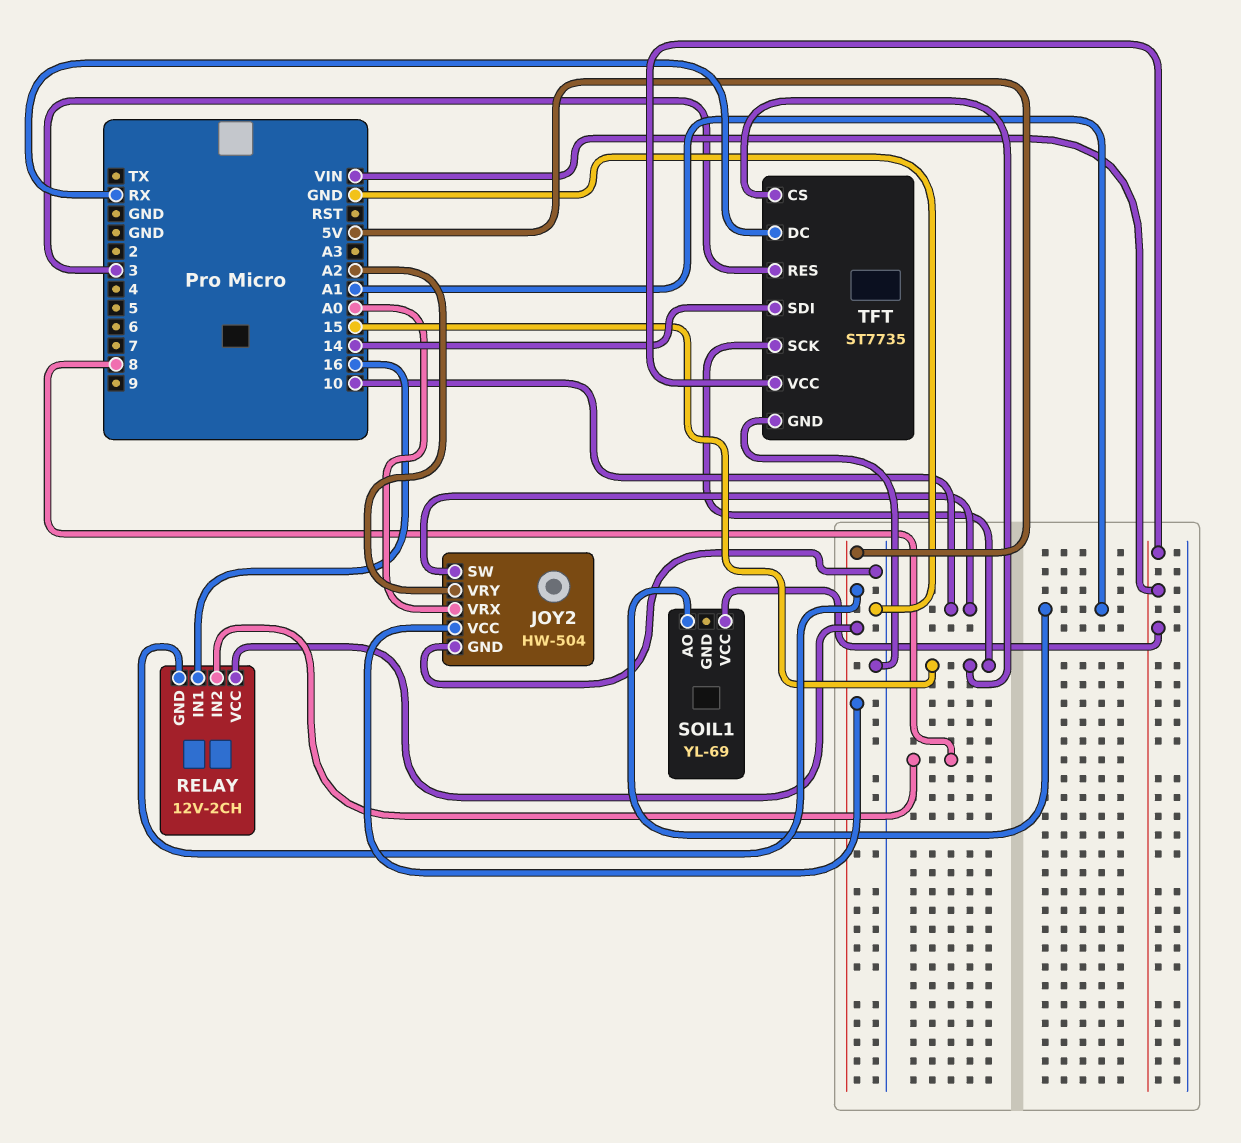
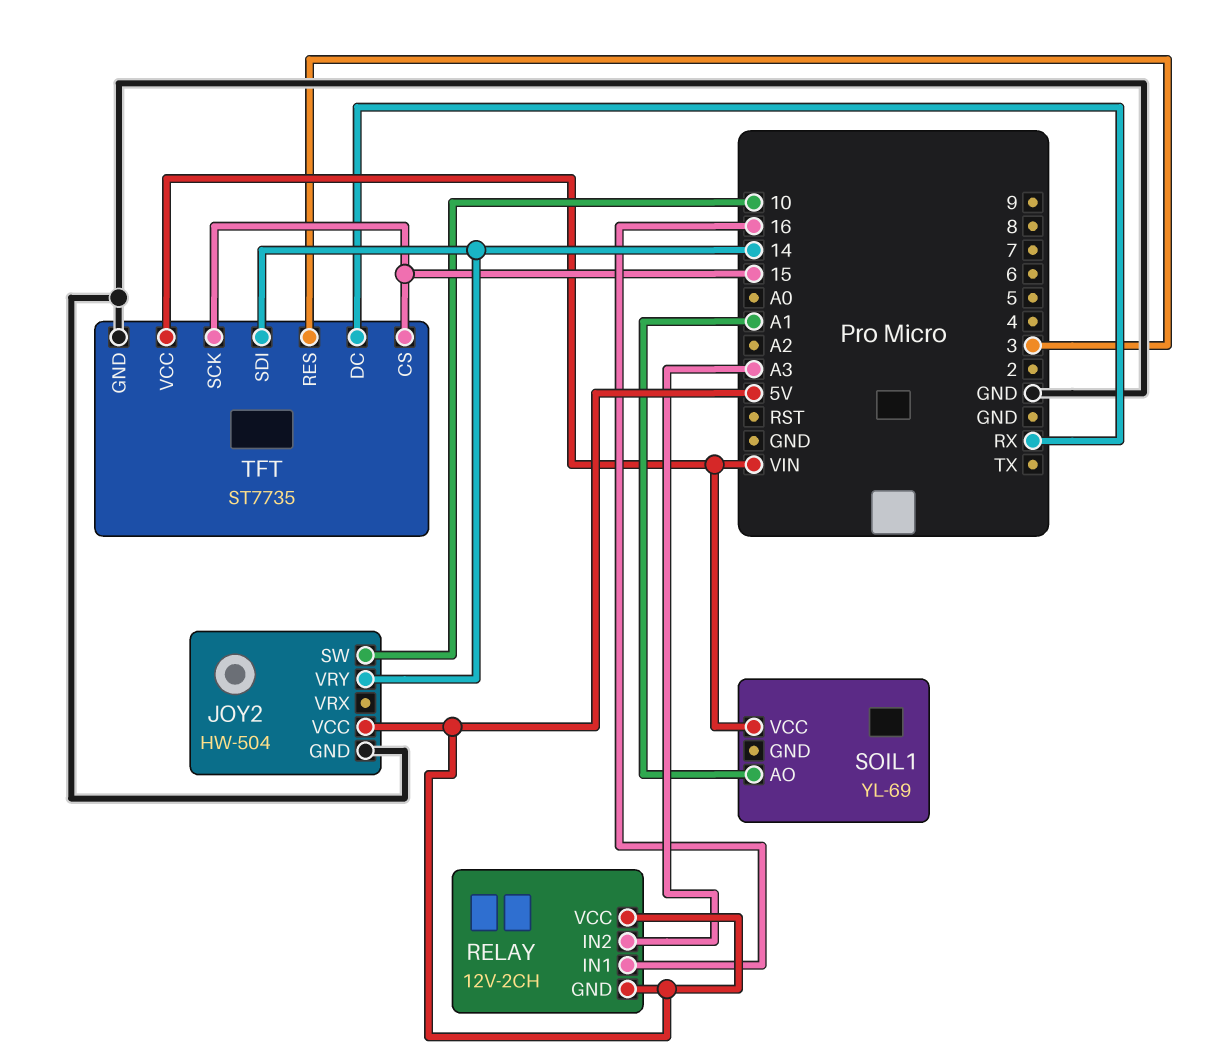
JOY2 pin VRX: A0 -> none
JOY2 pin VRY: A2 -> 14
RELAY pin IN2: 8 -> A3

